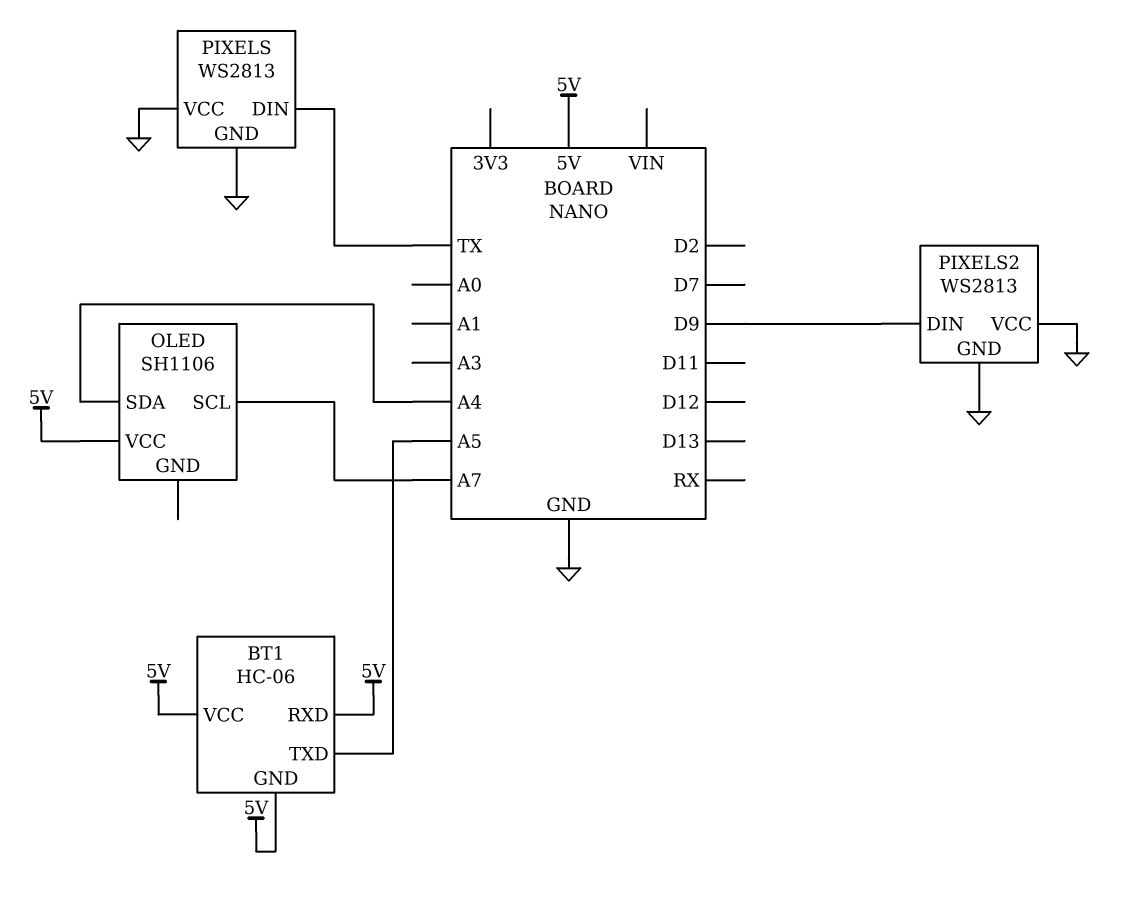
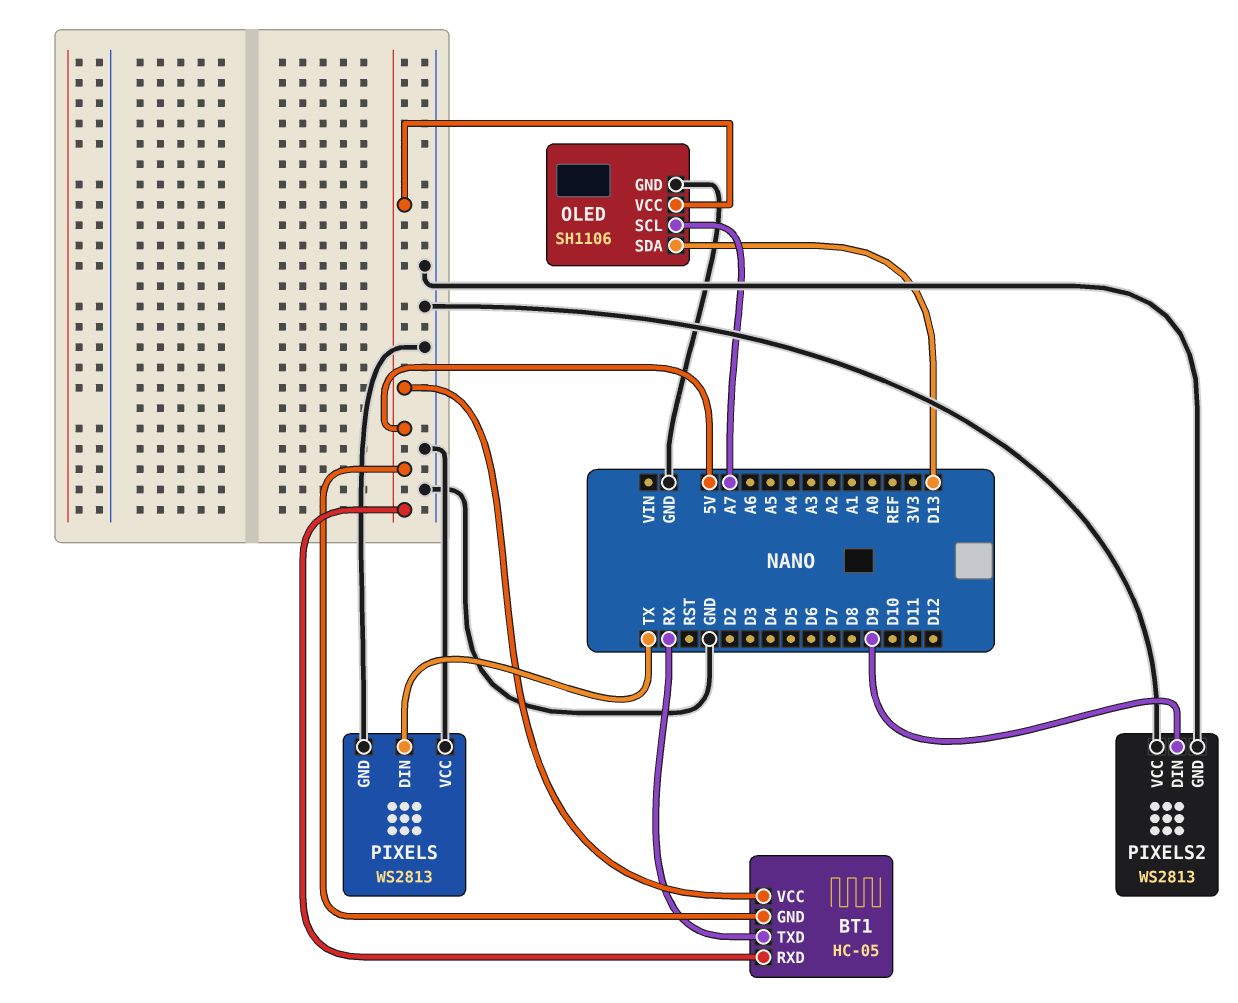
BT1: HC-06 -> HC-05
BT1 pin TXD: A5 -> RX
OLED pin GND: none -> GND
OLED pin SDA: A4 -> D13

